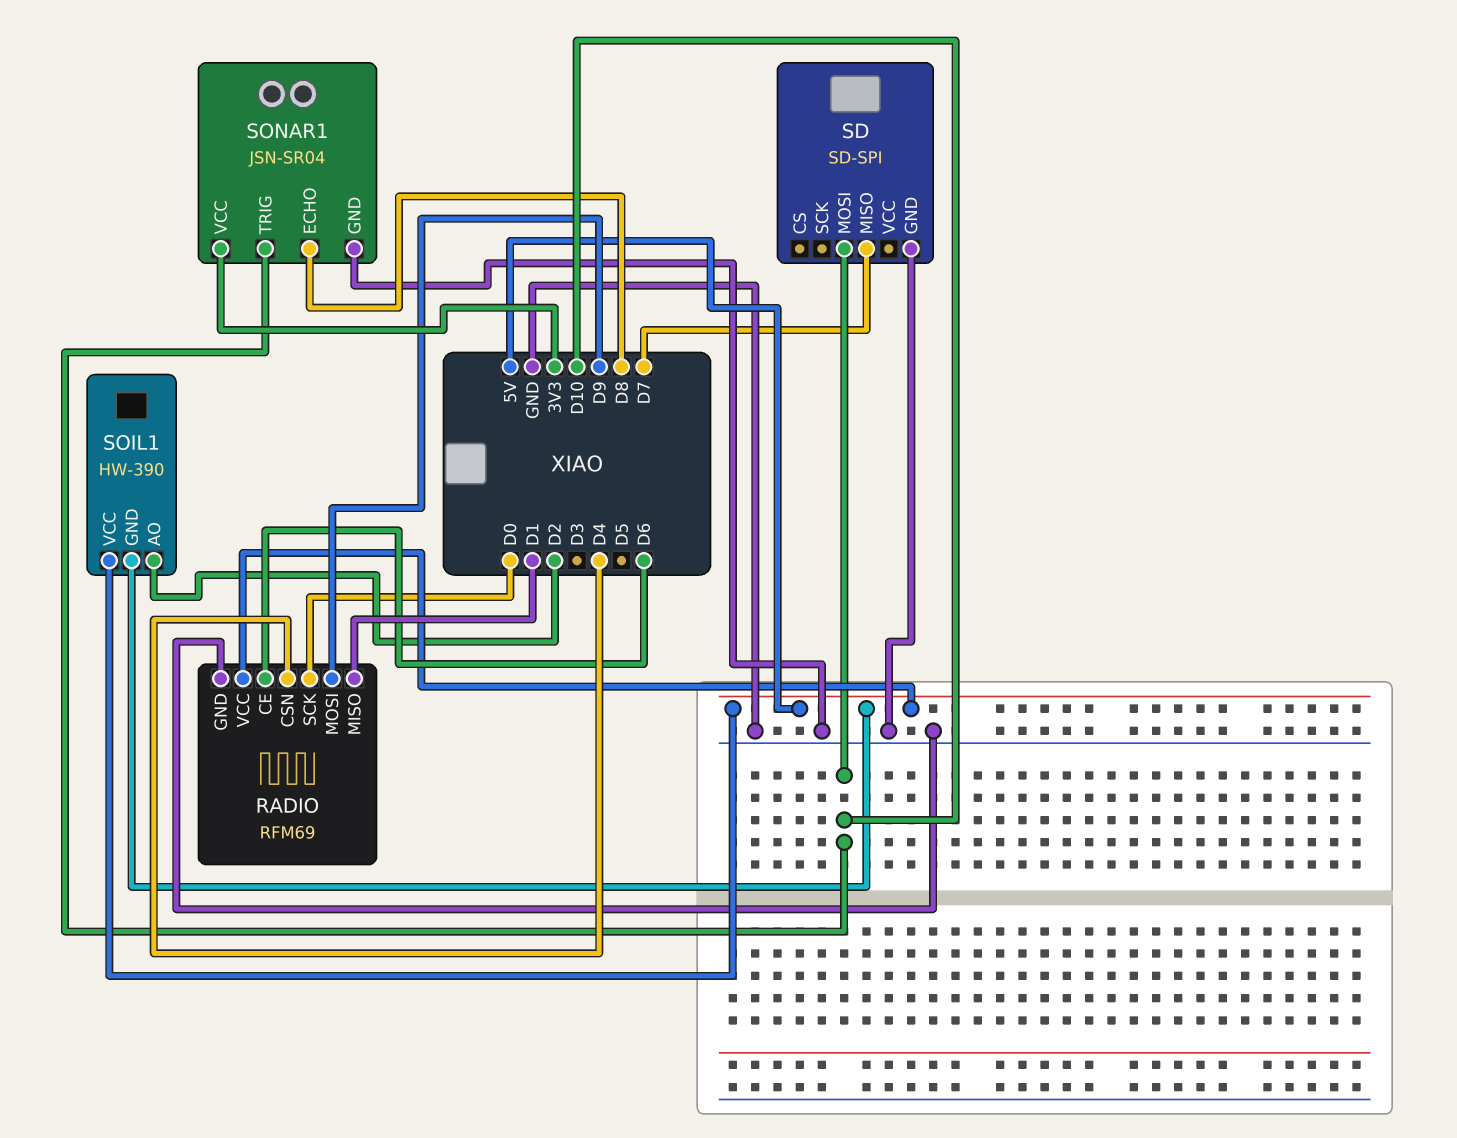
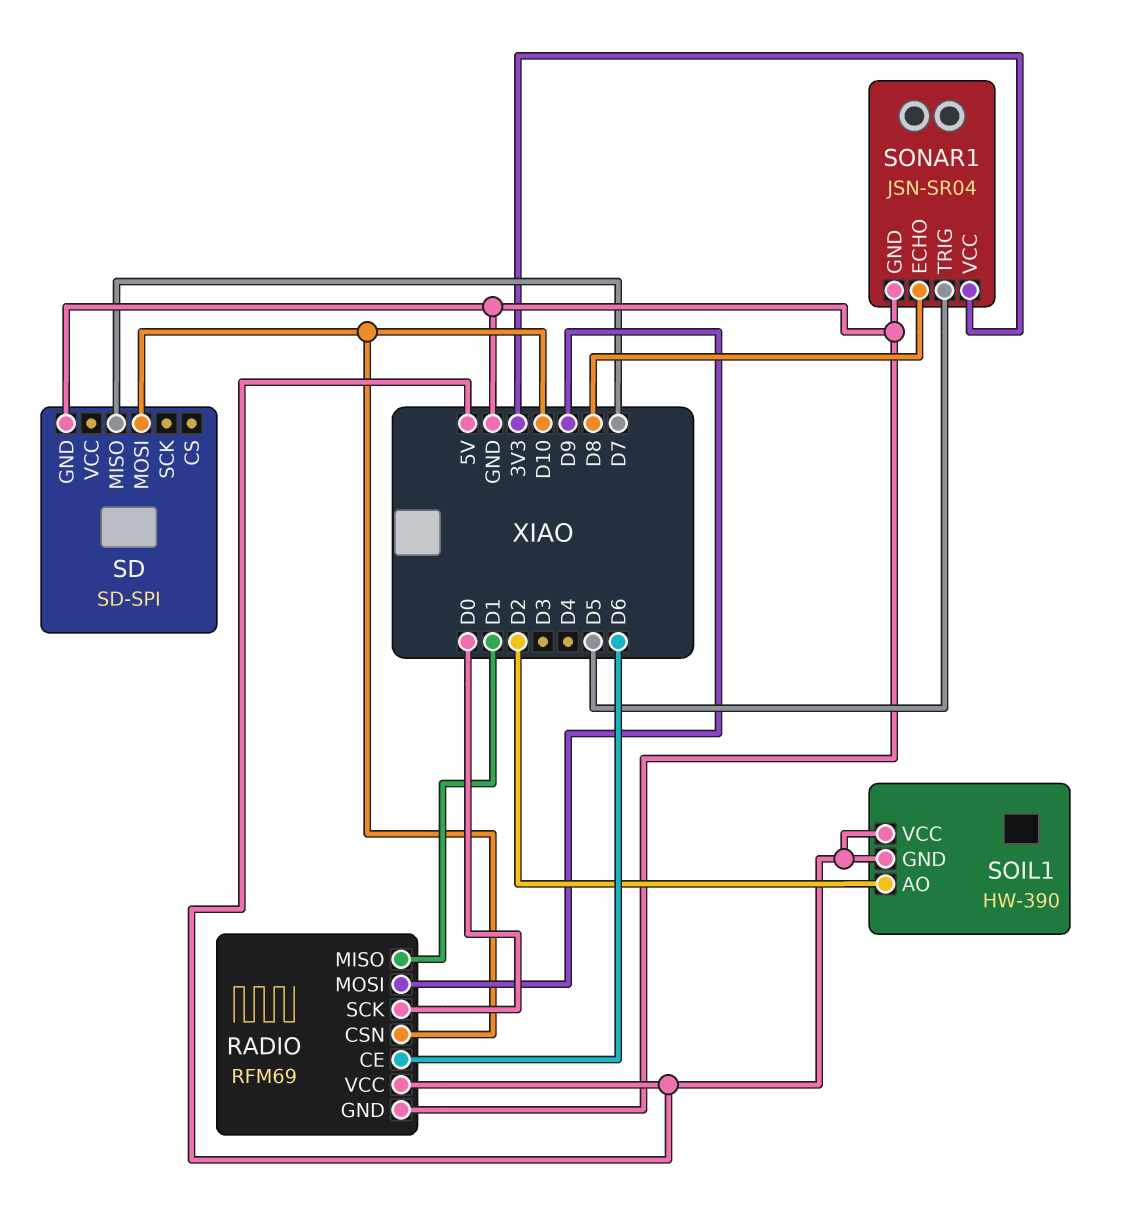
RADIO pin CSN: D4 -> D10
SONAR1 pin TRIG: D10 -> D5

